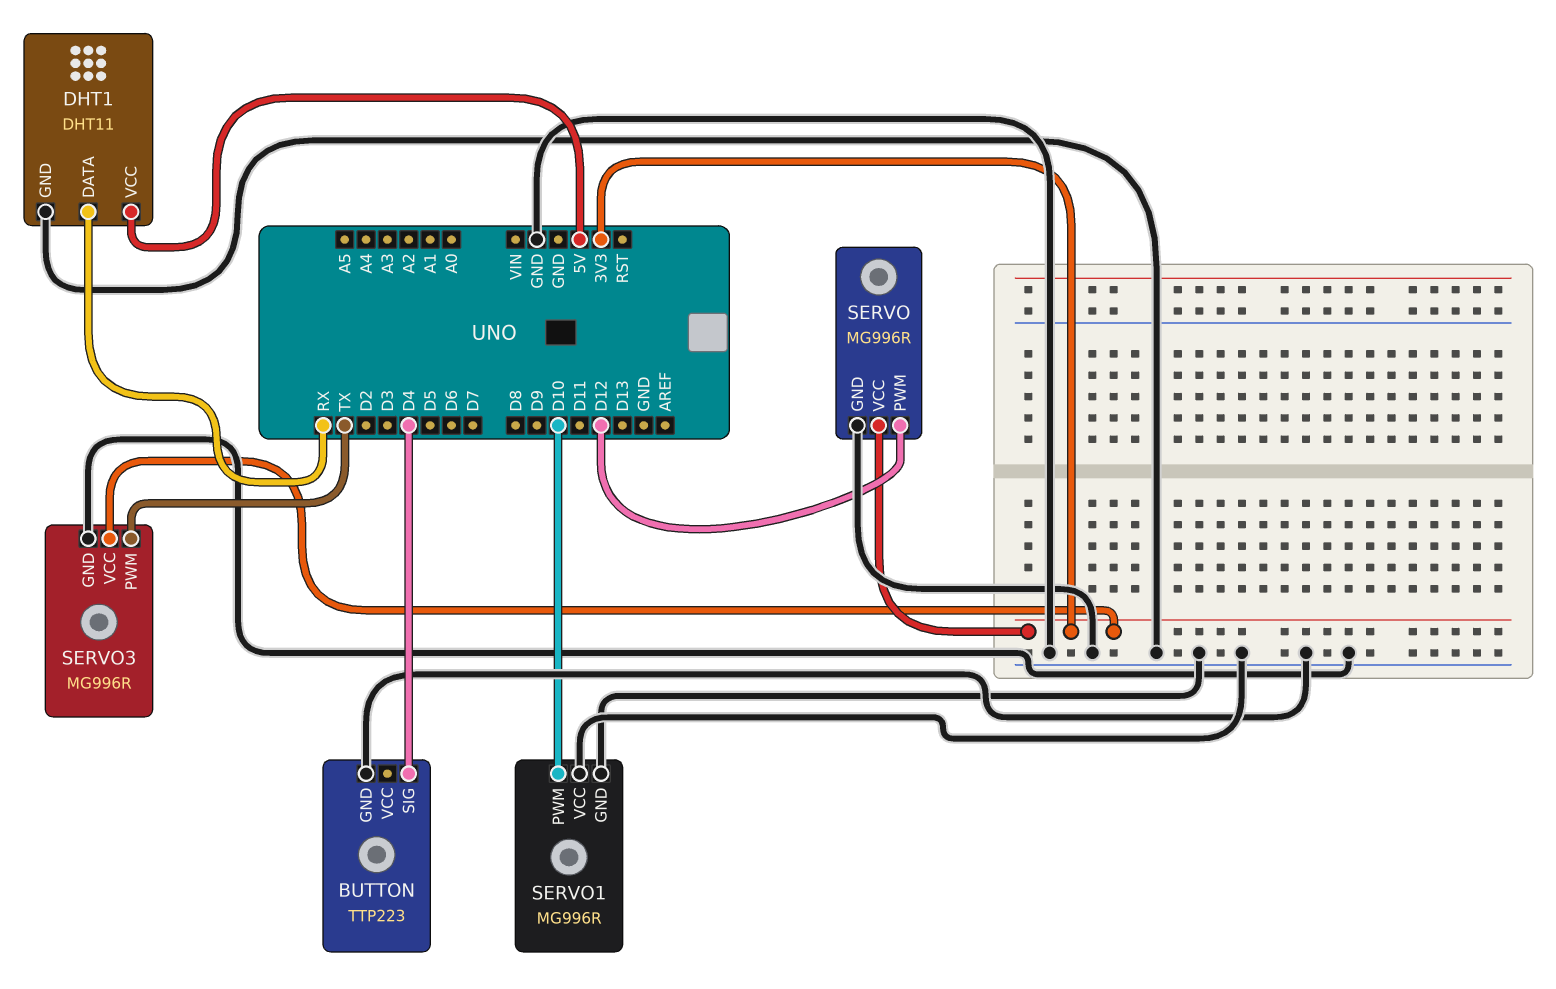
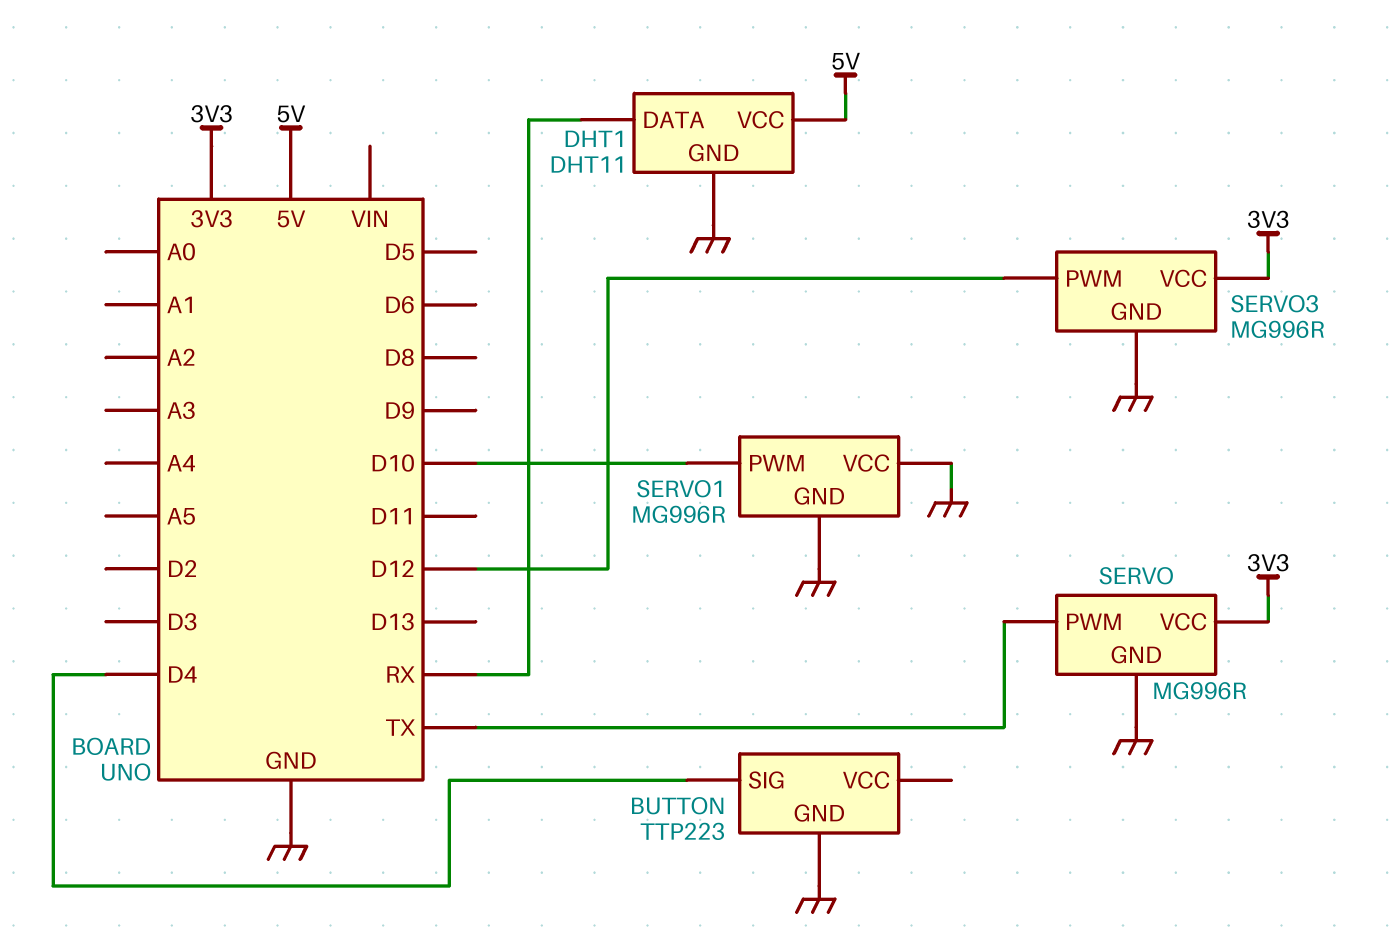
SERVO pin PWM: D12 -> TX
SERVO3 pin PWM: TX -> D12

